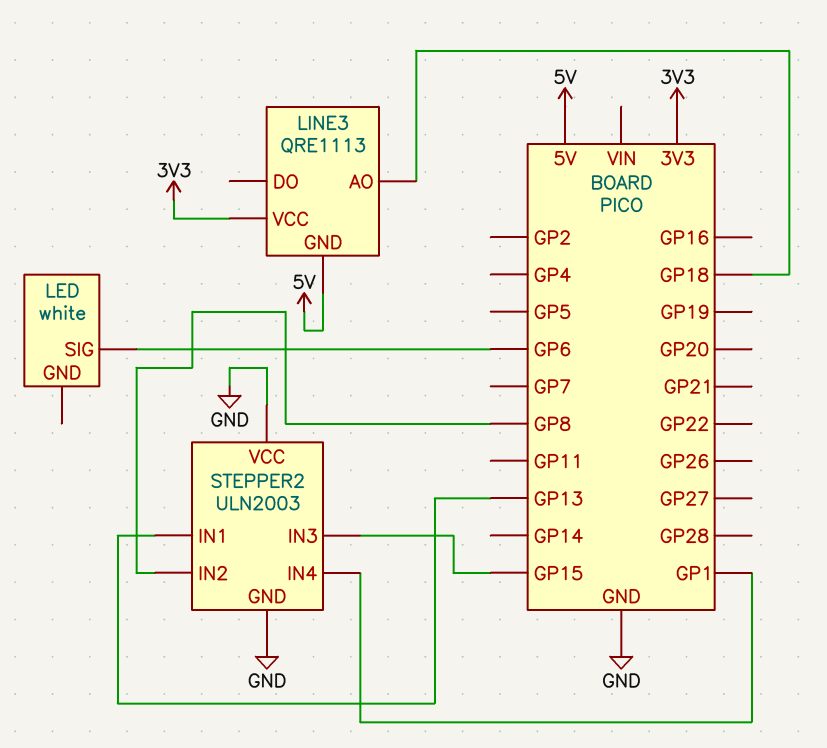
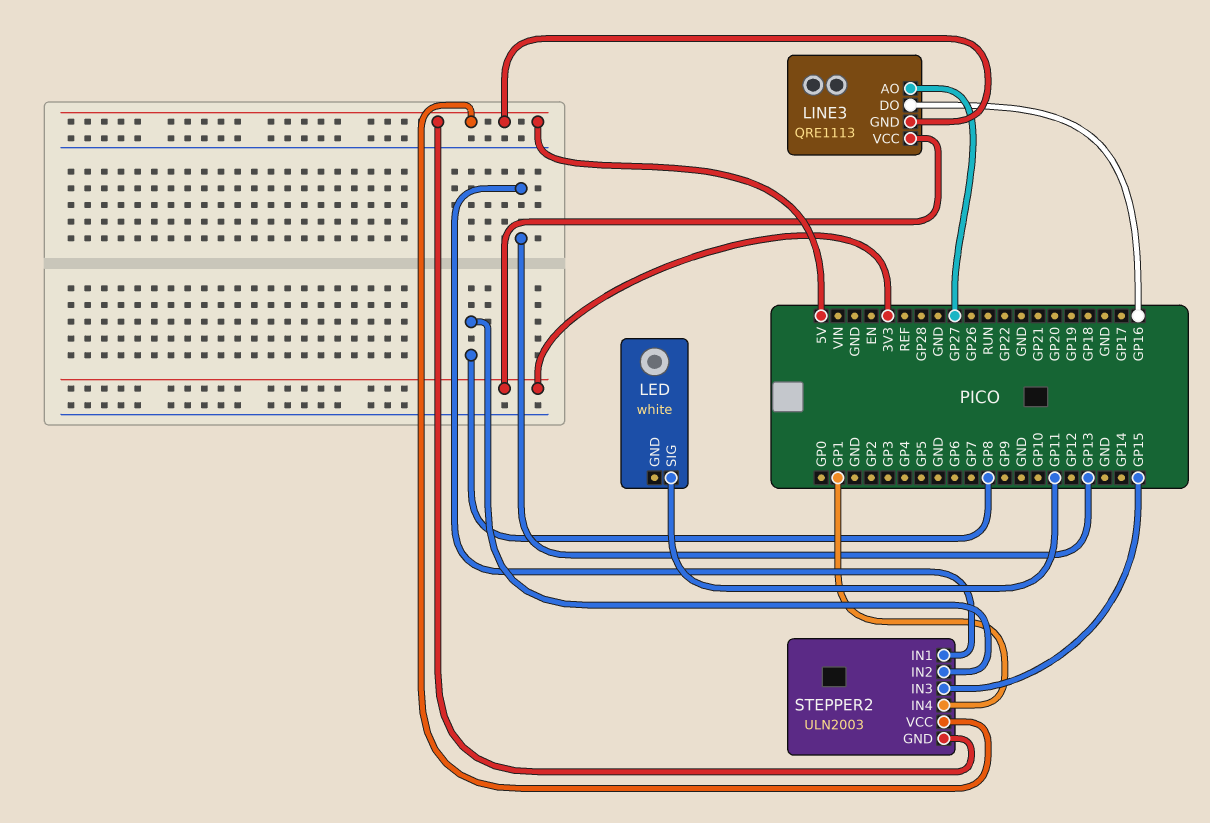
LED pin SIG: GP6 -> GP11
LINE3 pin AO: GP18 -> GP27
LINE3 pin DO: none -> GP16
STEPPER2 pin GND: GND -> 5V
STEPPER2 pin VCC: GND -> 5V

